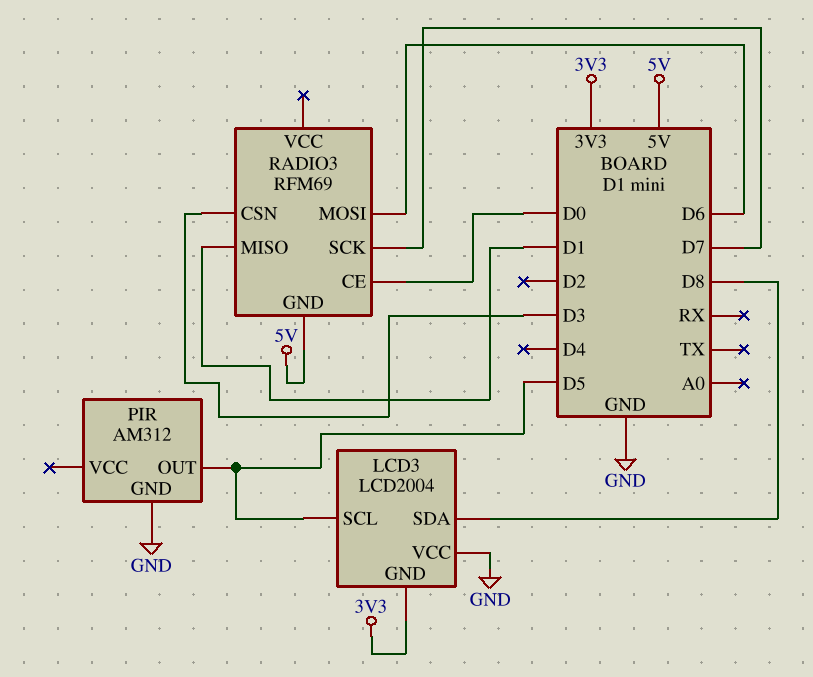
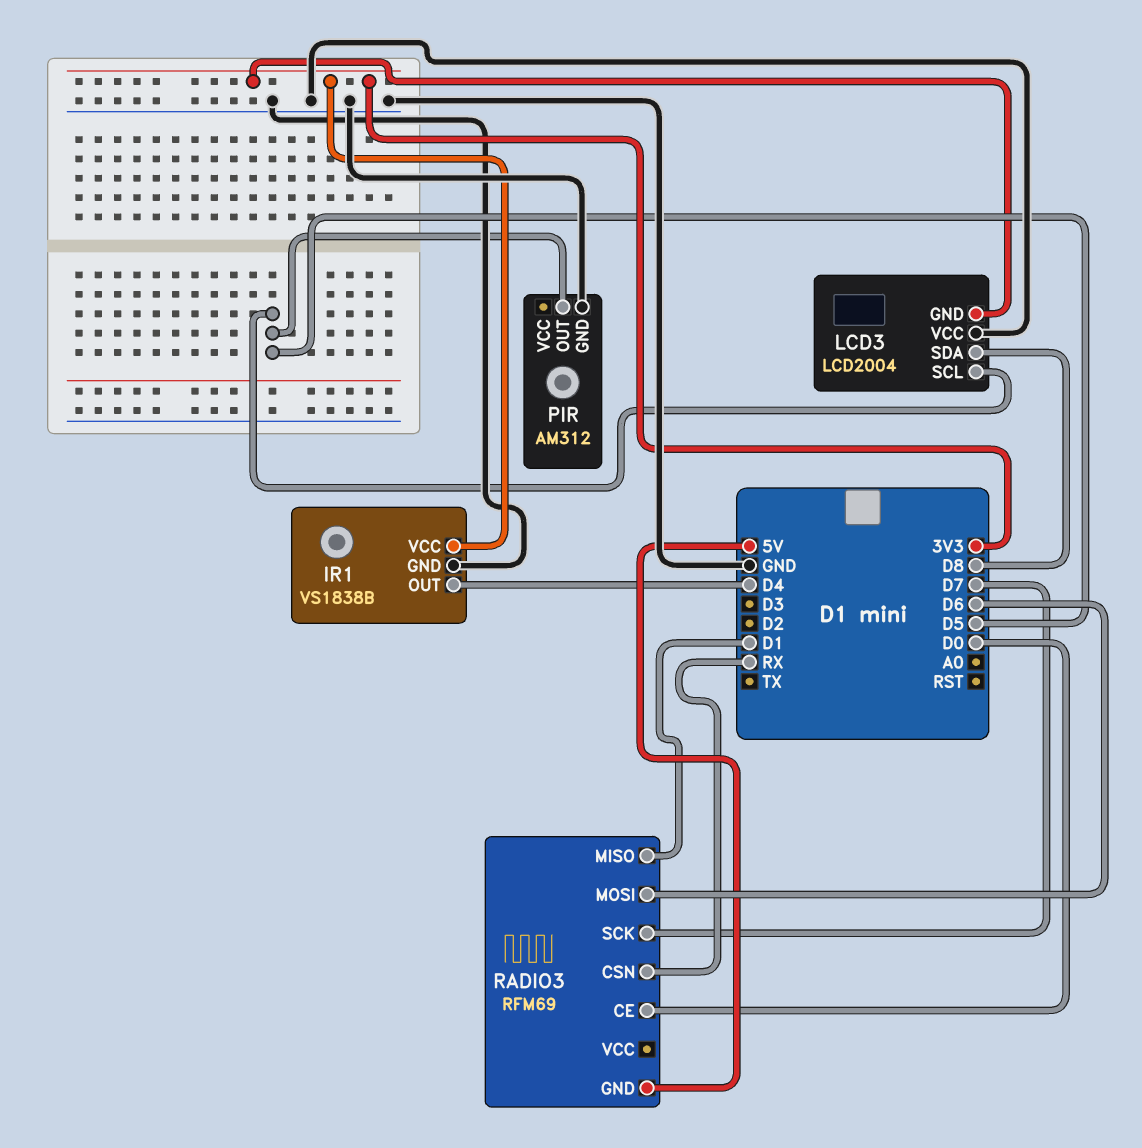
IR1: none -> VS1838B
IR1 pin GND: none -> GND
IR1 pin OUT: none -> D4
IR1 pin VCC: none -> 3V3
RADIO3 pin CSN: D3 -> RX

